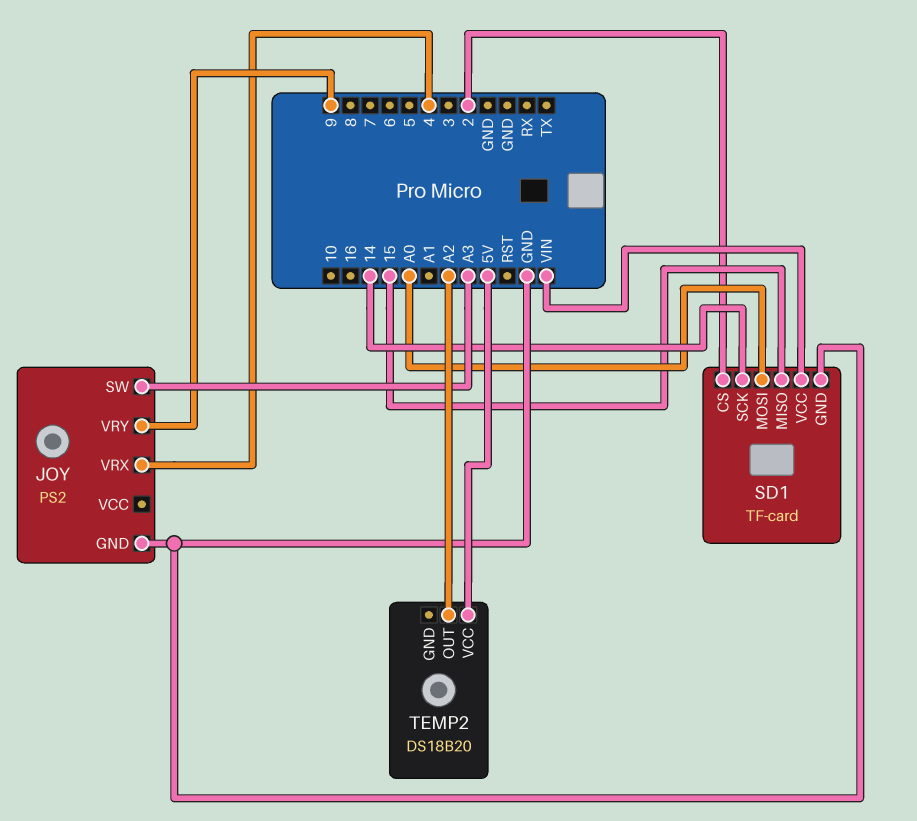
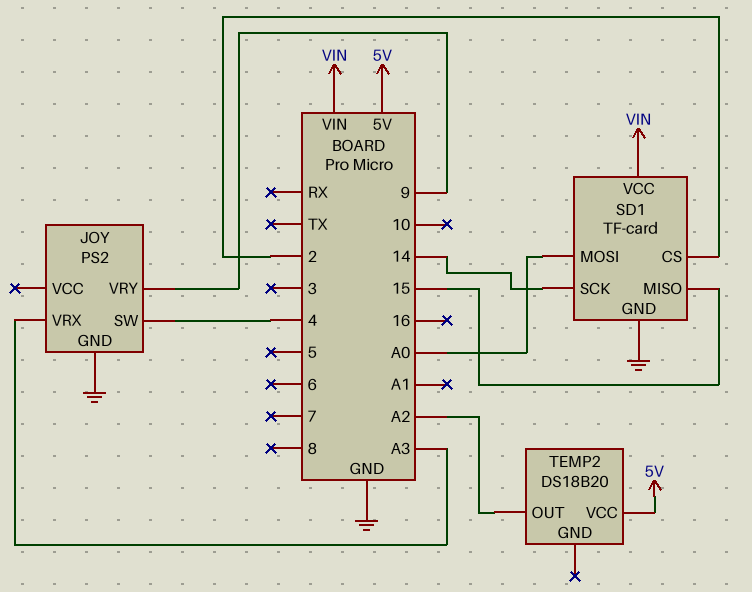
JOY pin SW: A3 -> 4
JOY pin VRX: 4 -> A3

